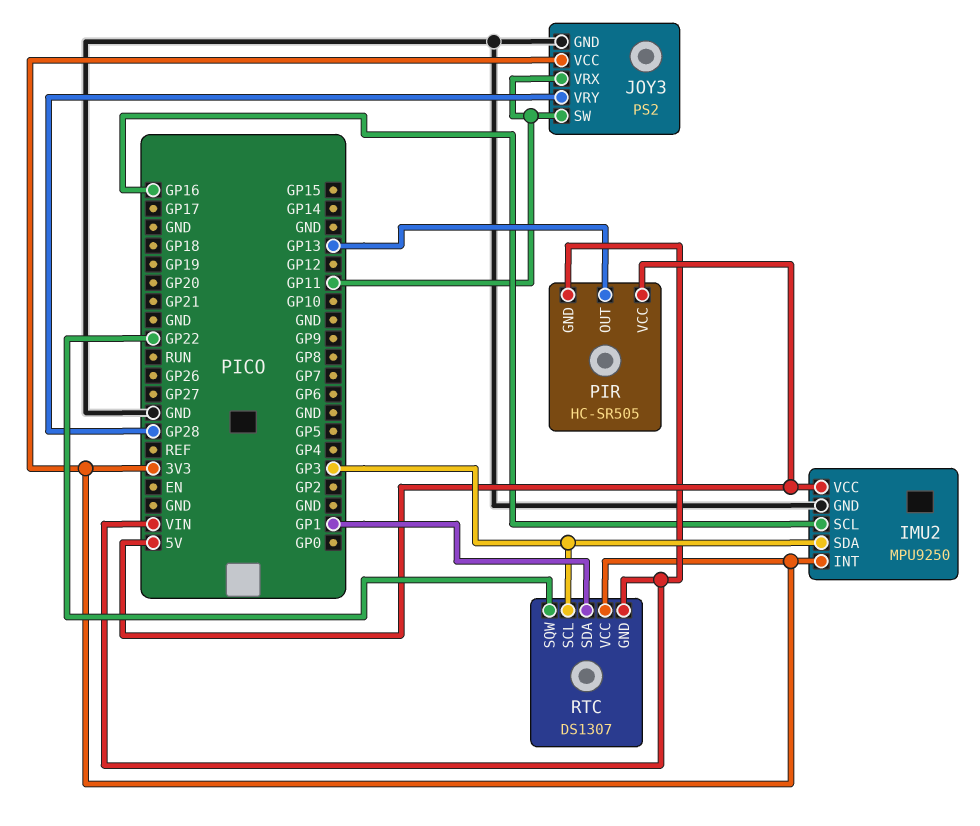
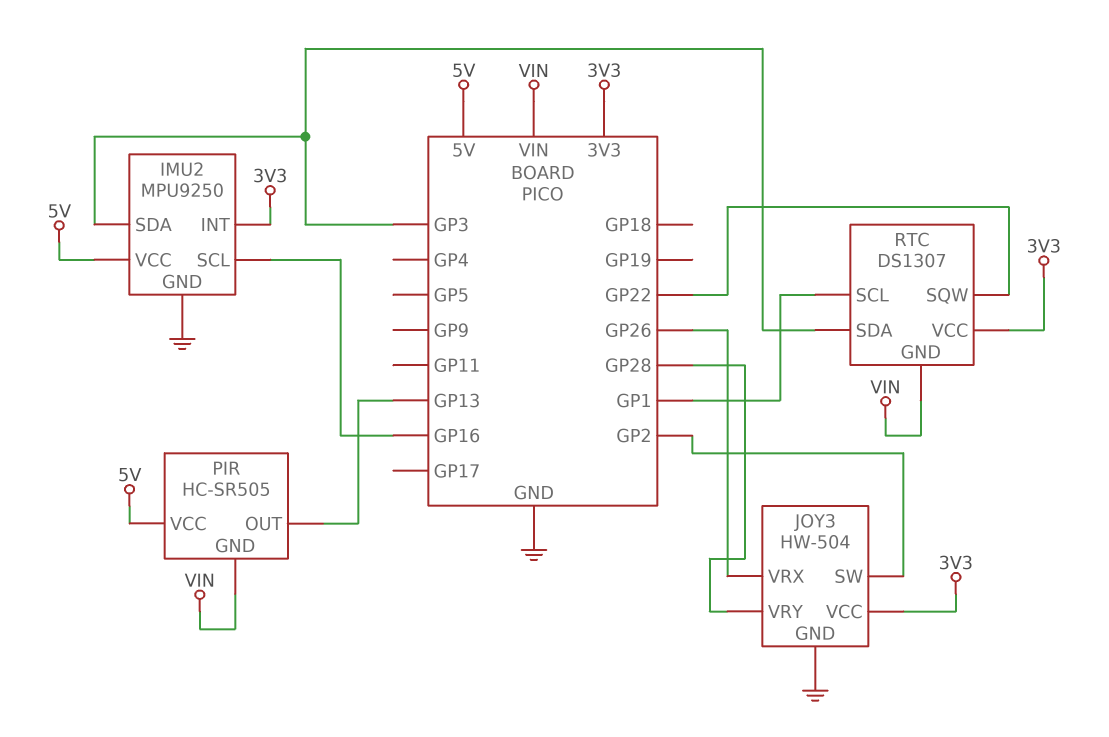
JOY3: PS2 -> HW-504
JOY3 pin SW: GP11 -> GP2
JOY3 pin VRX: GP11 -> GP26
RTC pin SCL: GP3 -> GP1
RTC pin SDA: GP1 -> GP3

